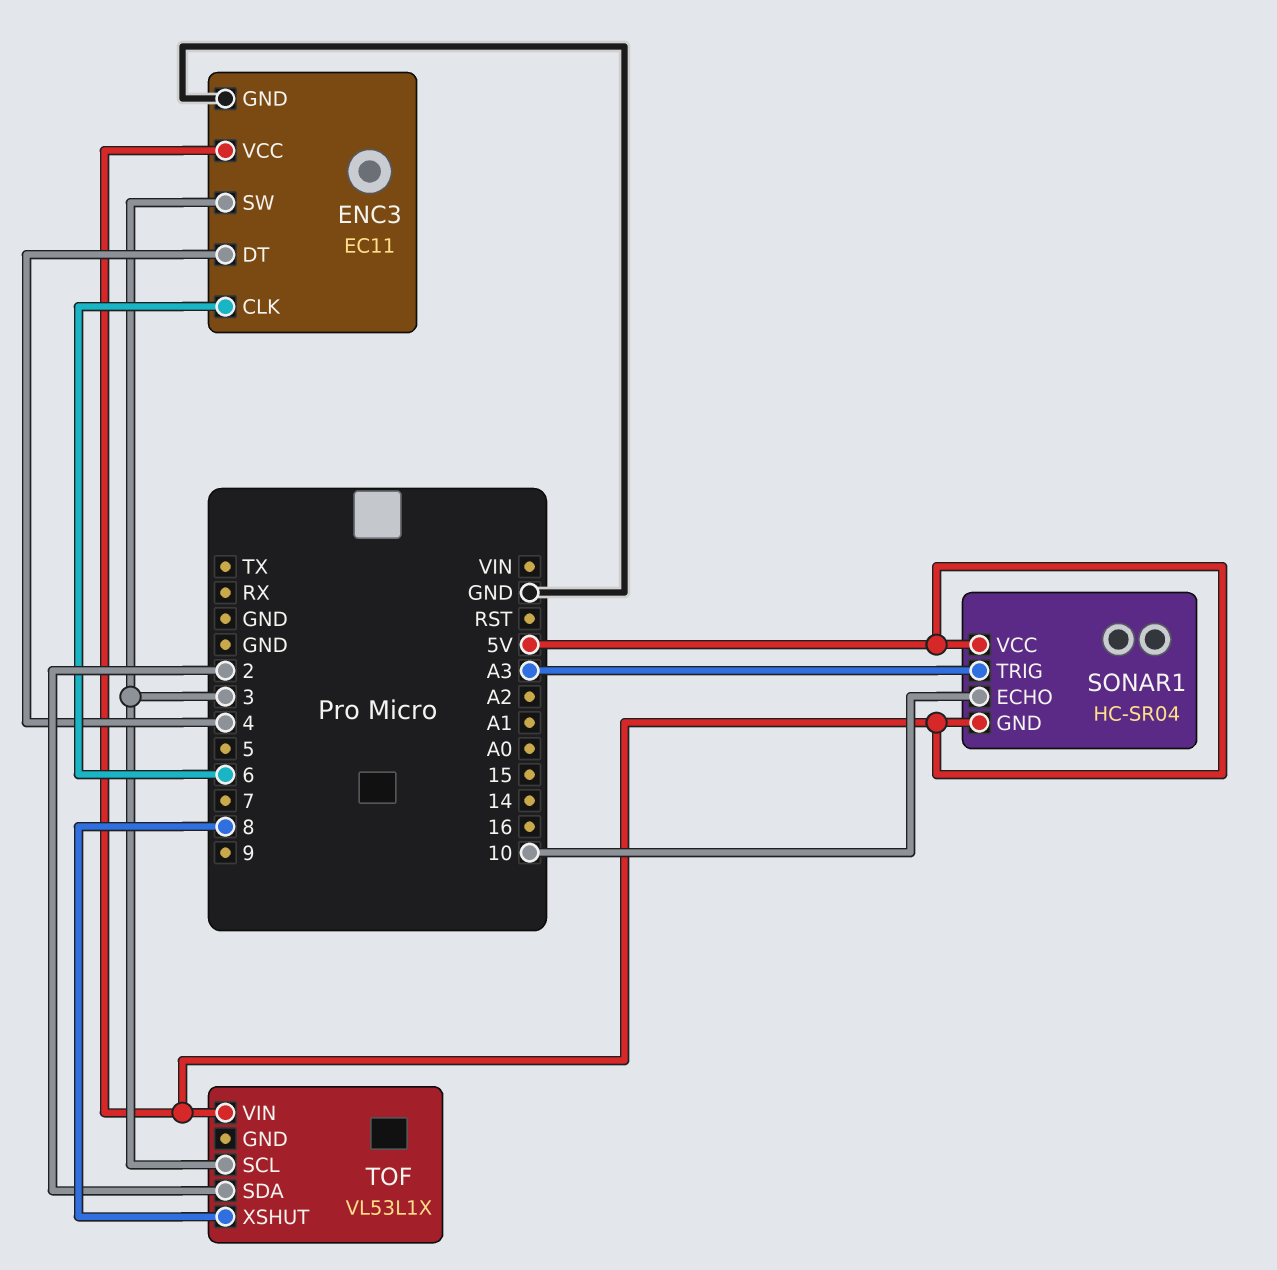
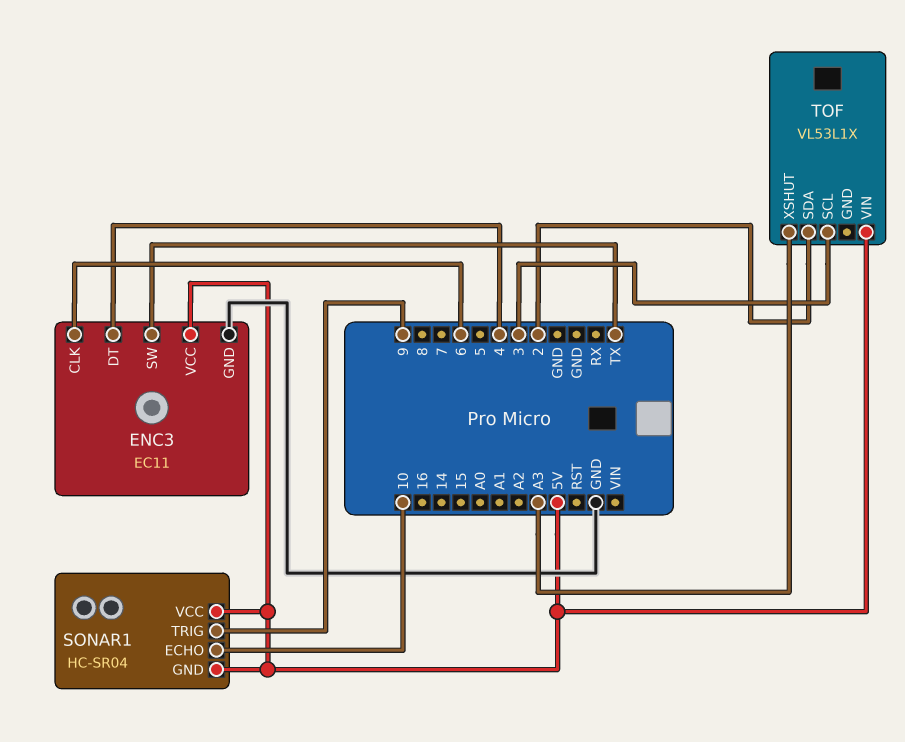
ENC3 pin SW: 3 -> TX
SONAR1 pin TRIG: A3 -> 9
TOF pin XSHUT: 8 -> A3

